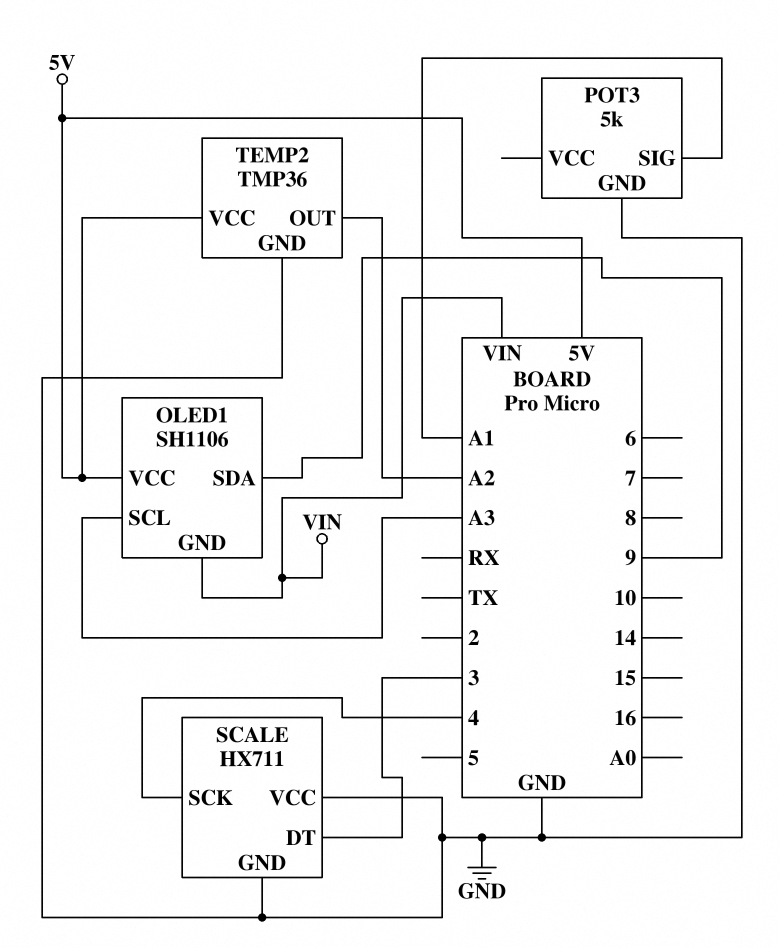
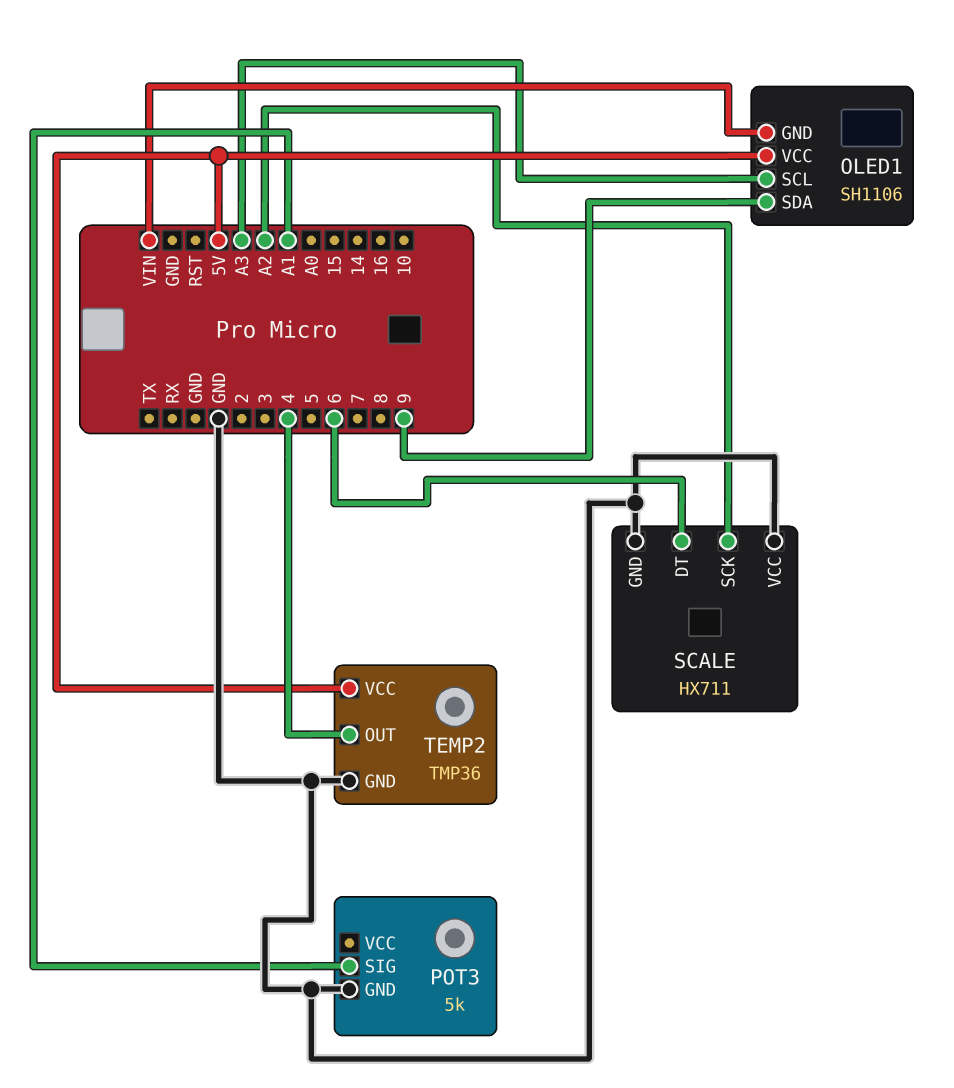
SCALE pin DT: 3 -> 6
SCALE pin SCK: 4 -> A2
TEMP2 pin OUT: A2 -> 4

